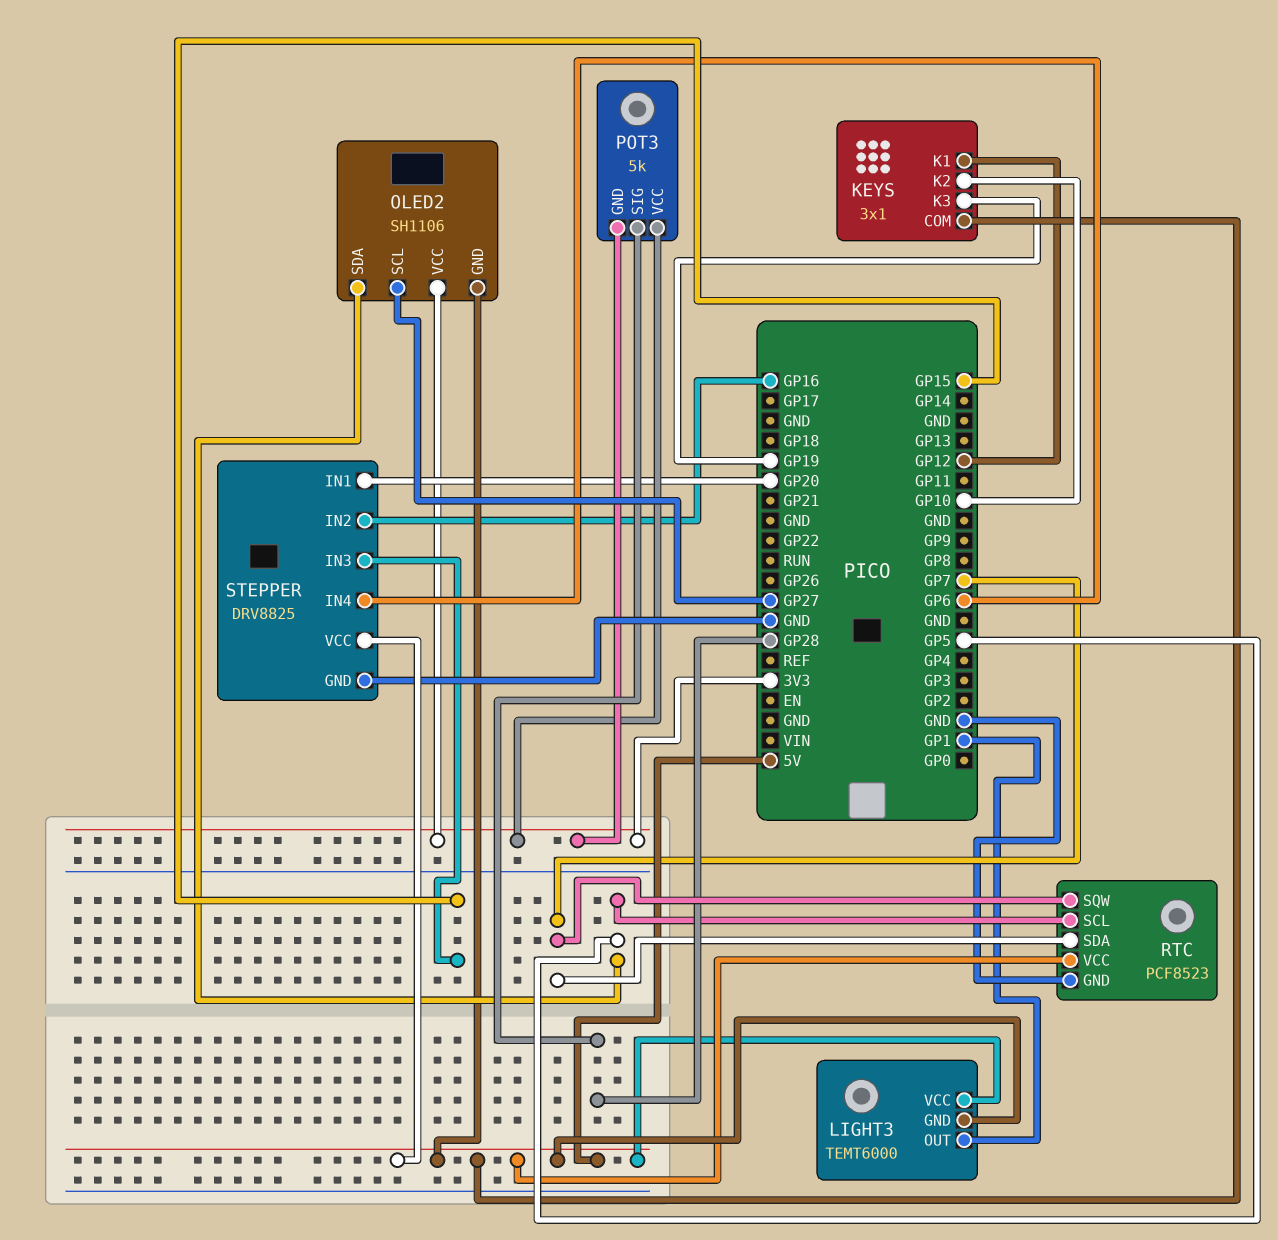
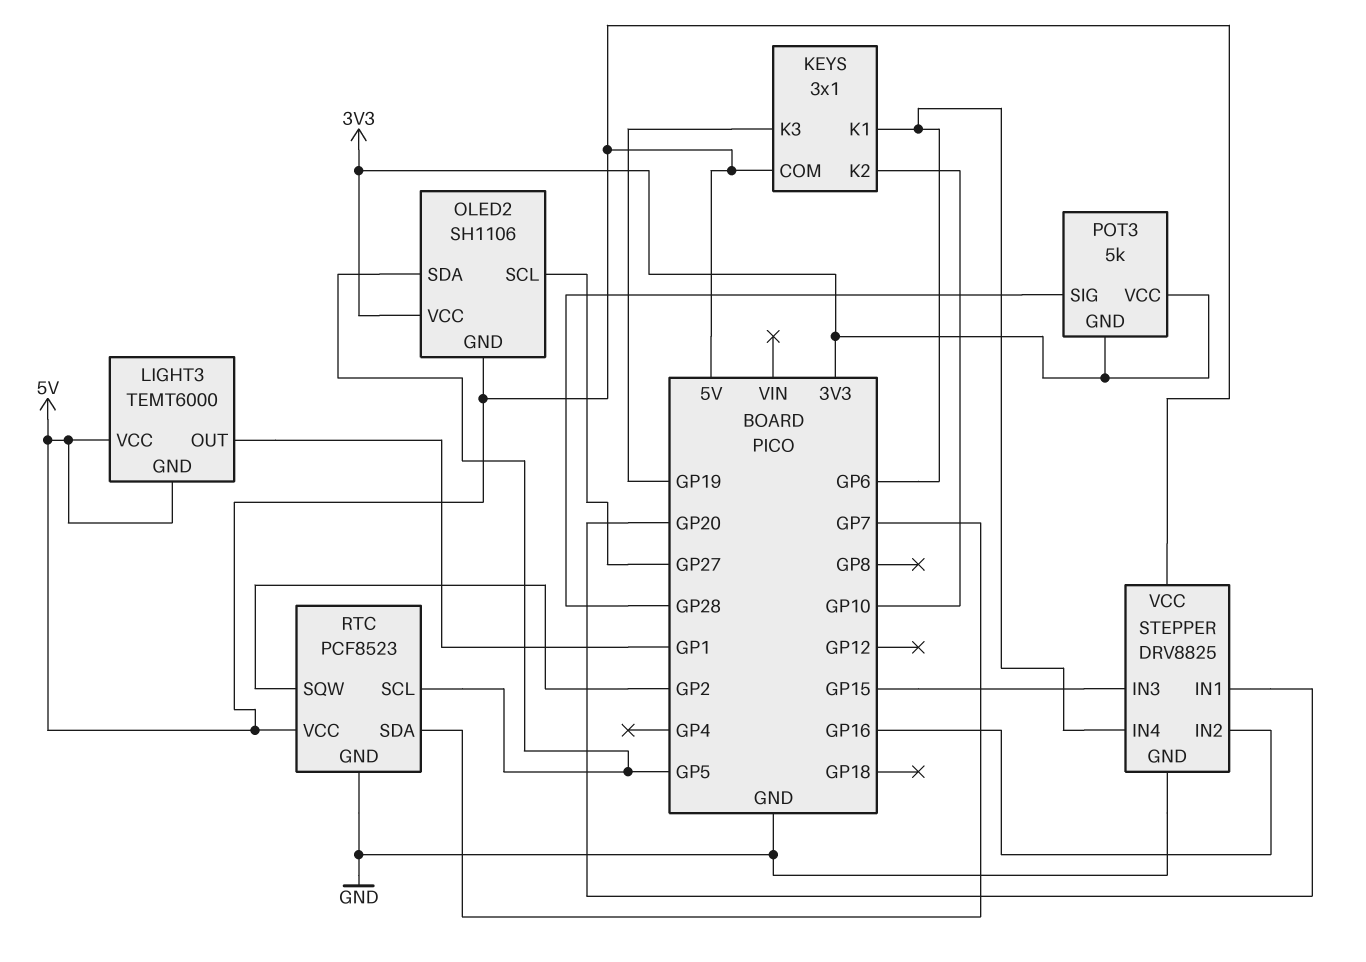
KEYS pin K1: GP12 -> GP6
RTC pin SQW: GP7 -> GP2

